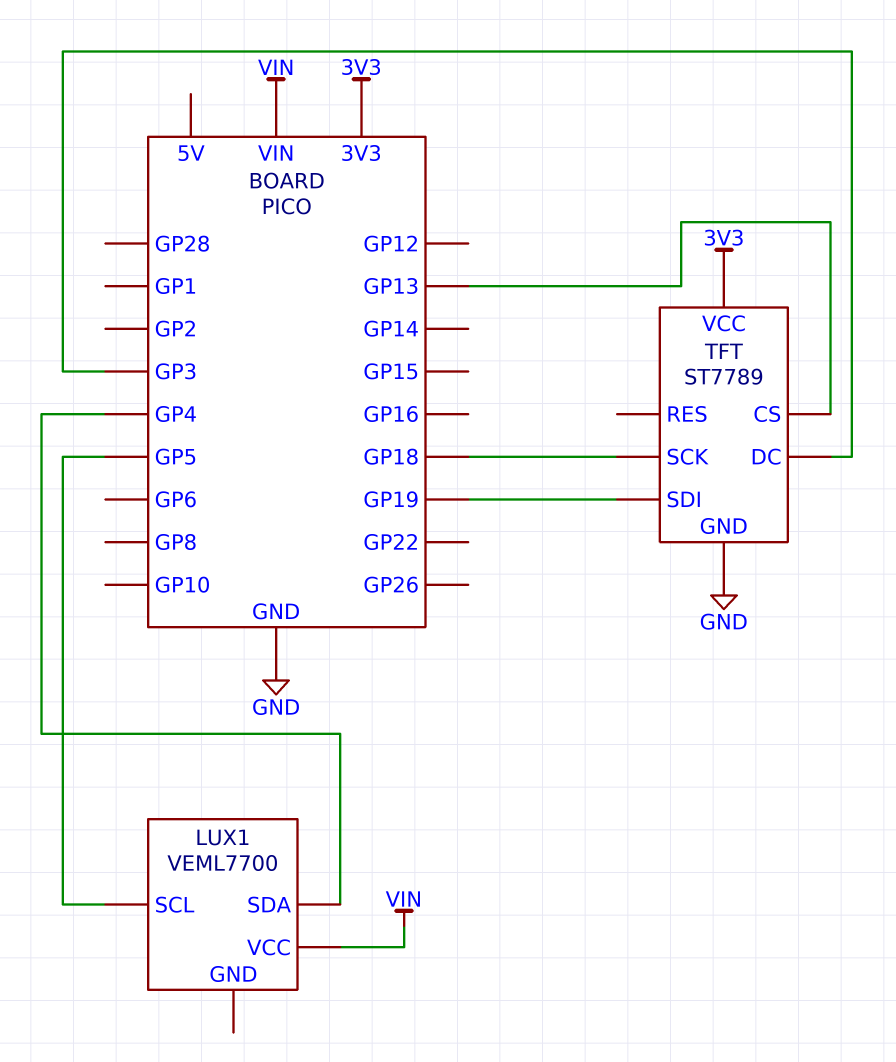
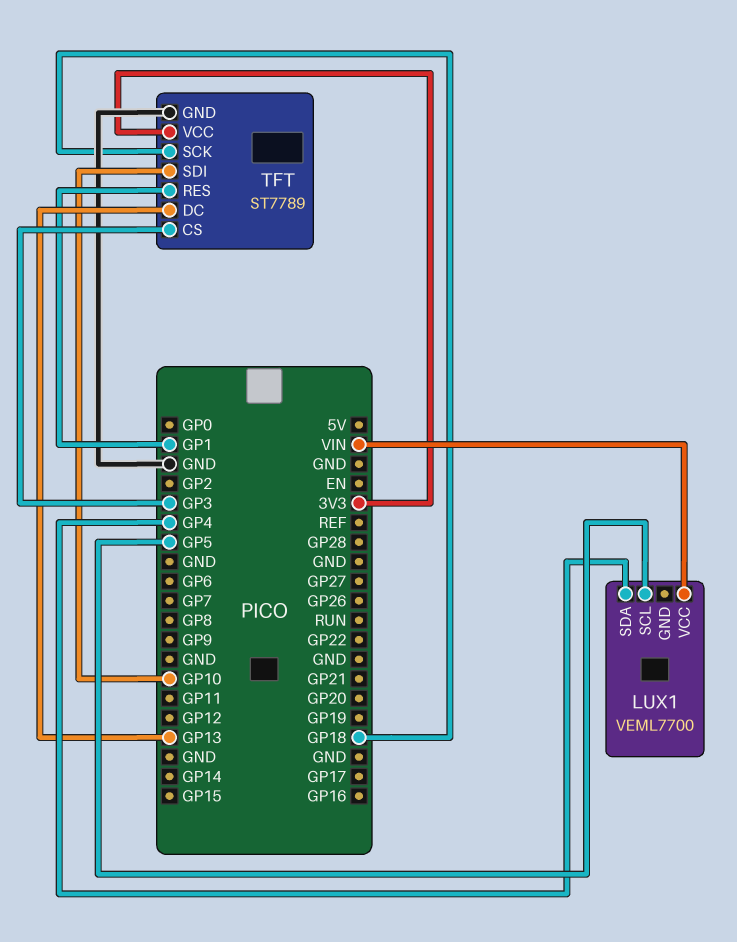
TFT pin CS: GP13 -> GP3
TFT pin DC: GP3 -> GP13
TFT pin RES: none -> GP1
TFT pin SDI: GP19 -> GP10

